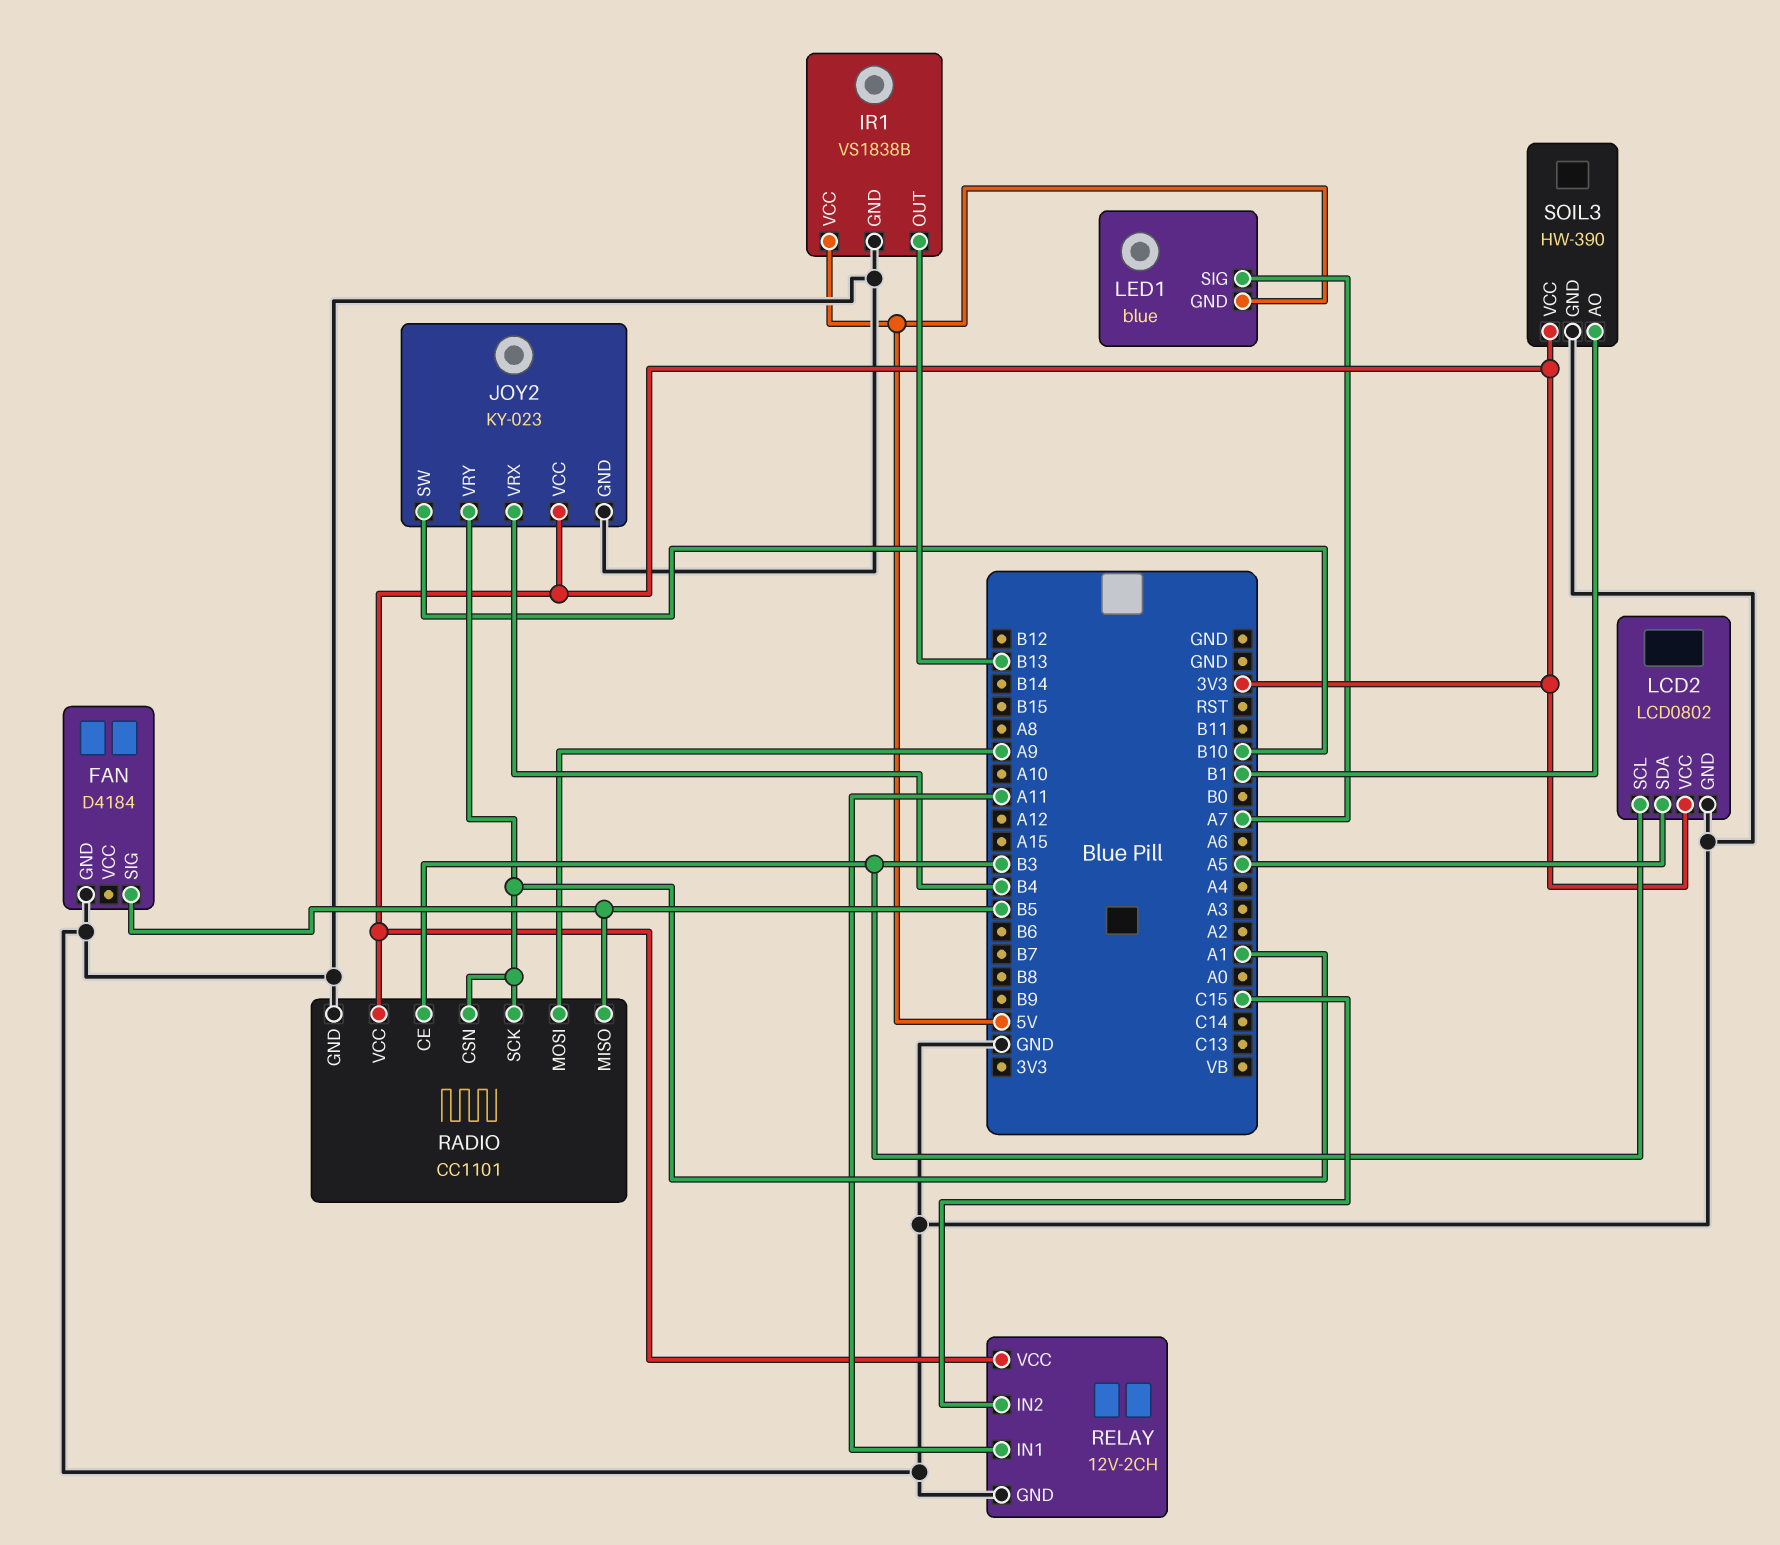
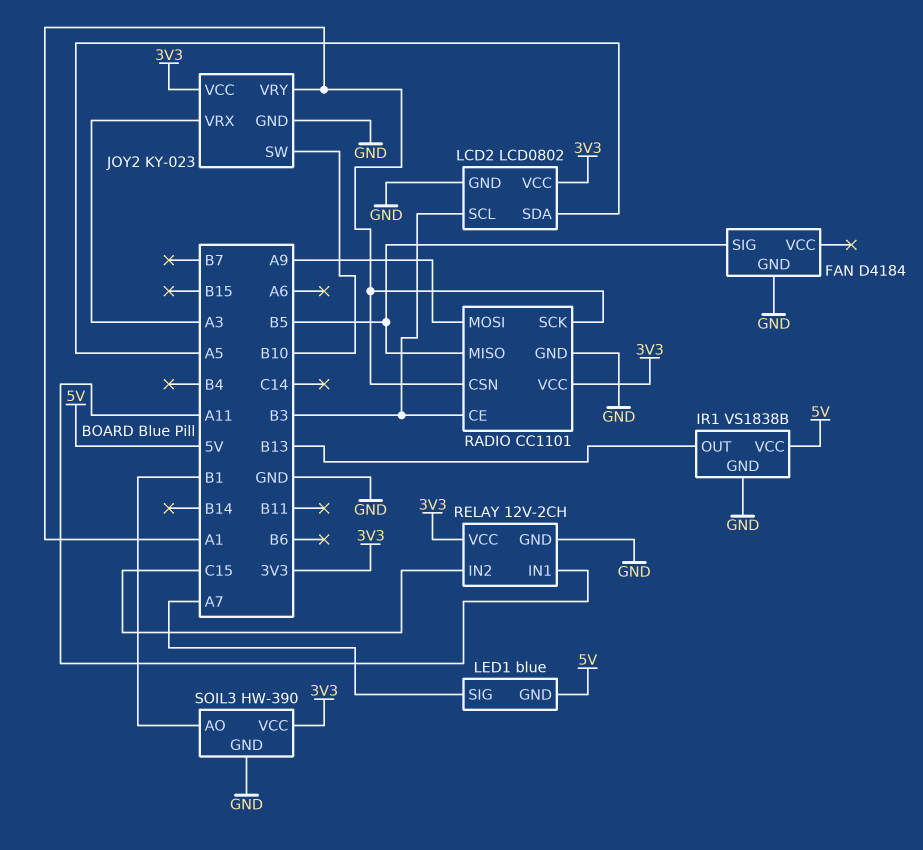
JOY2 pin VRX: B4 -> A3

